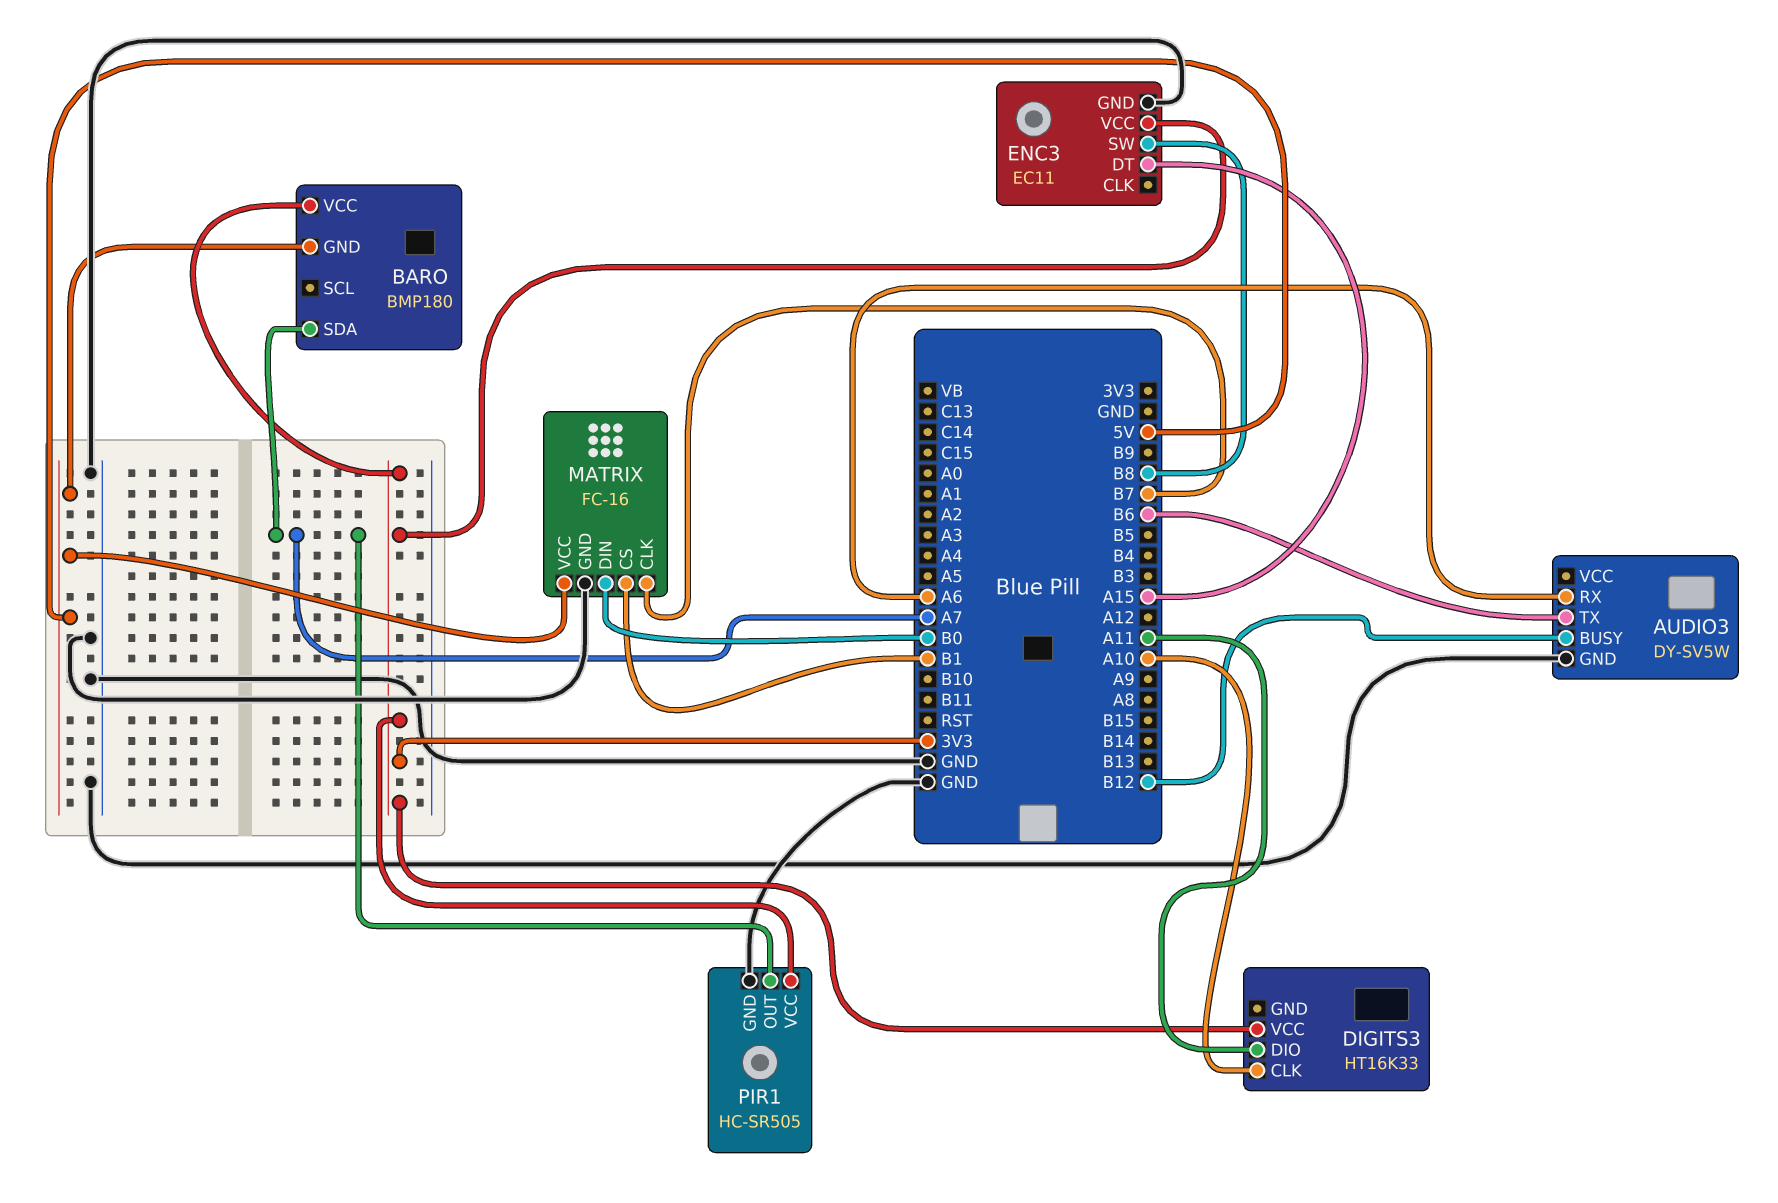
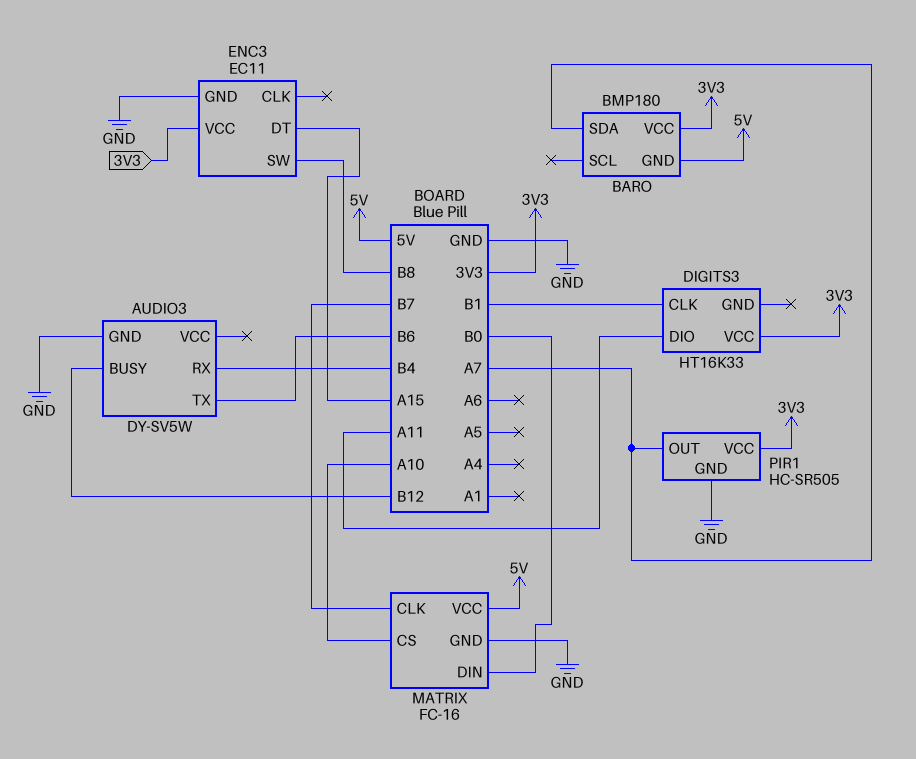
AUDIO3 pin RX: A6 -> B4
DIGITS3 pin CLK: A10 -> B1
MATRIX pin CS: B1 -> A10

